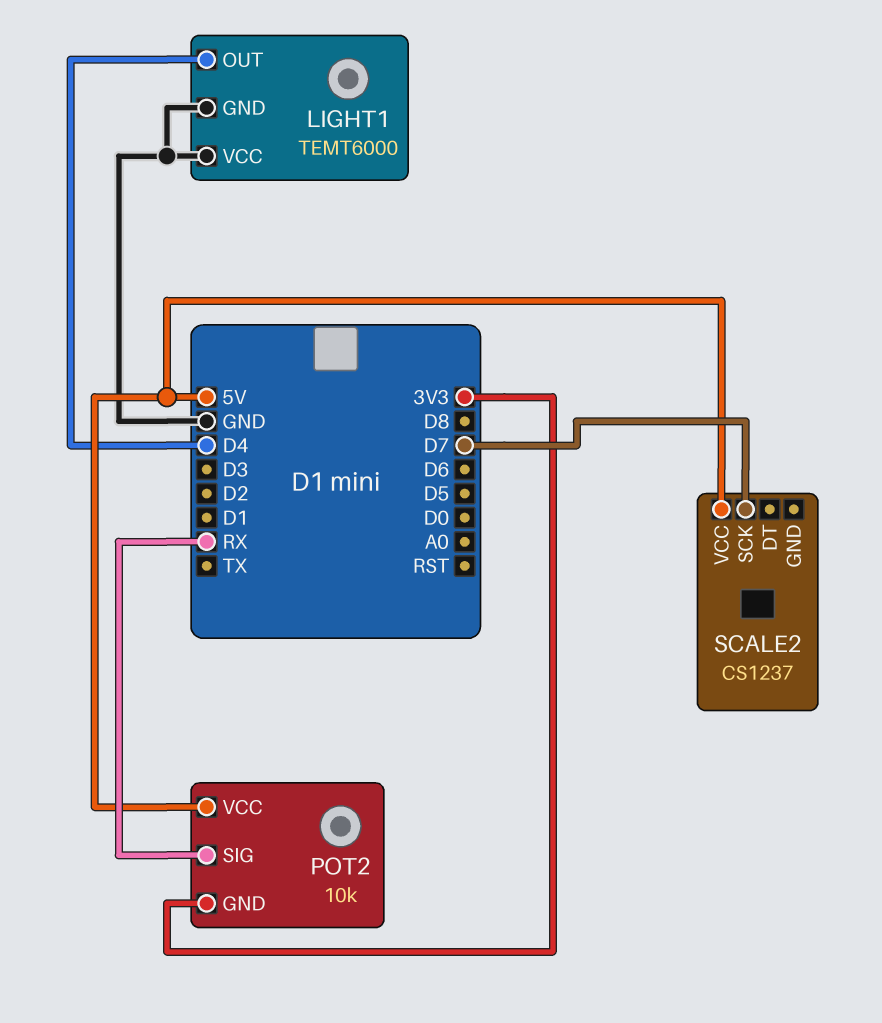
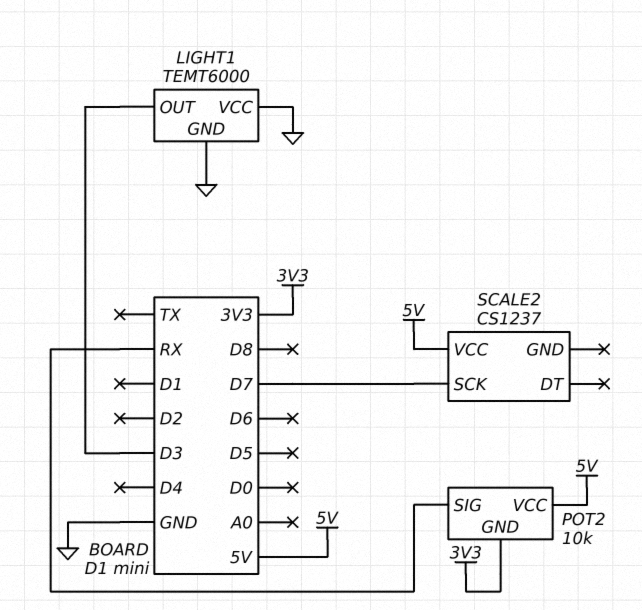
LIGHT1 pin OUT: D4 -> D3

